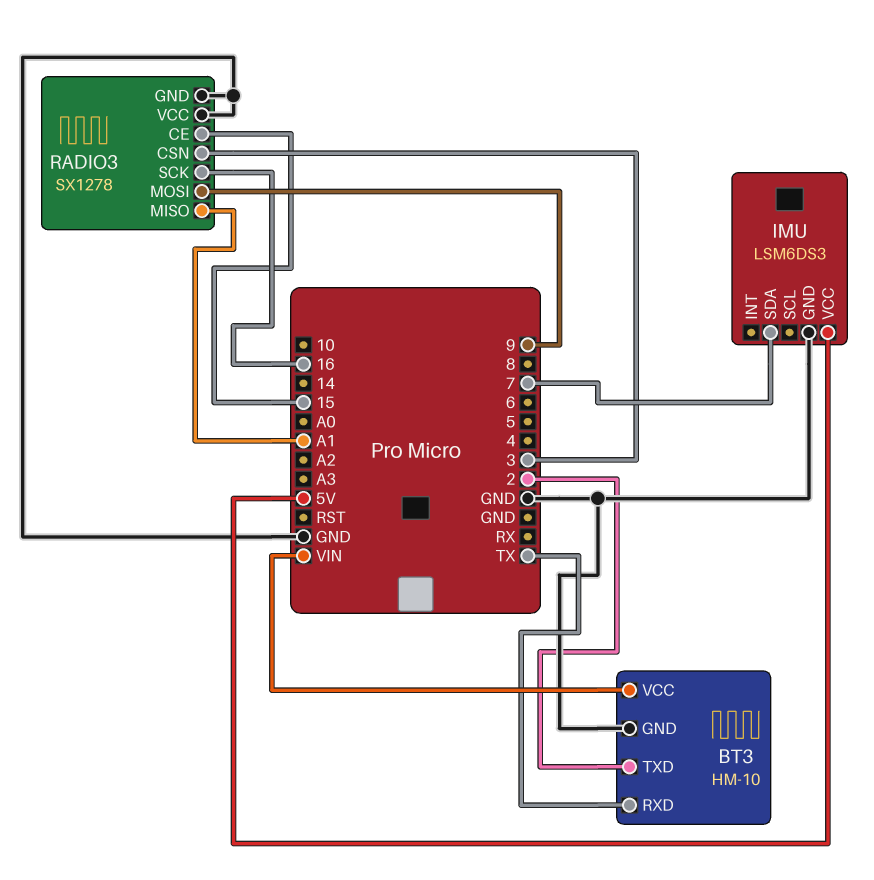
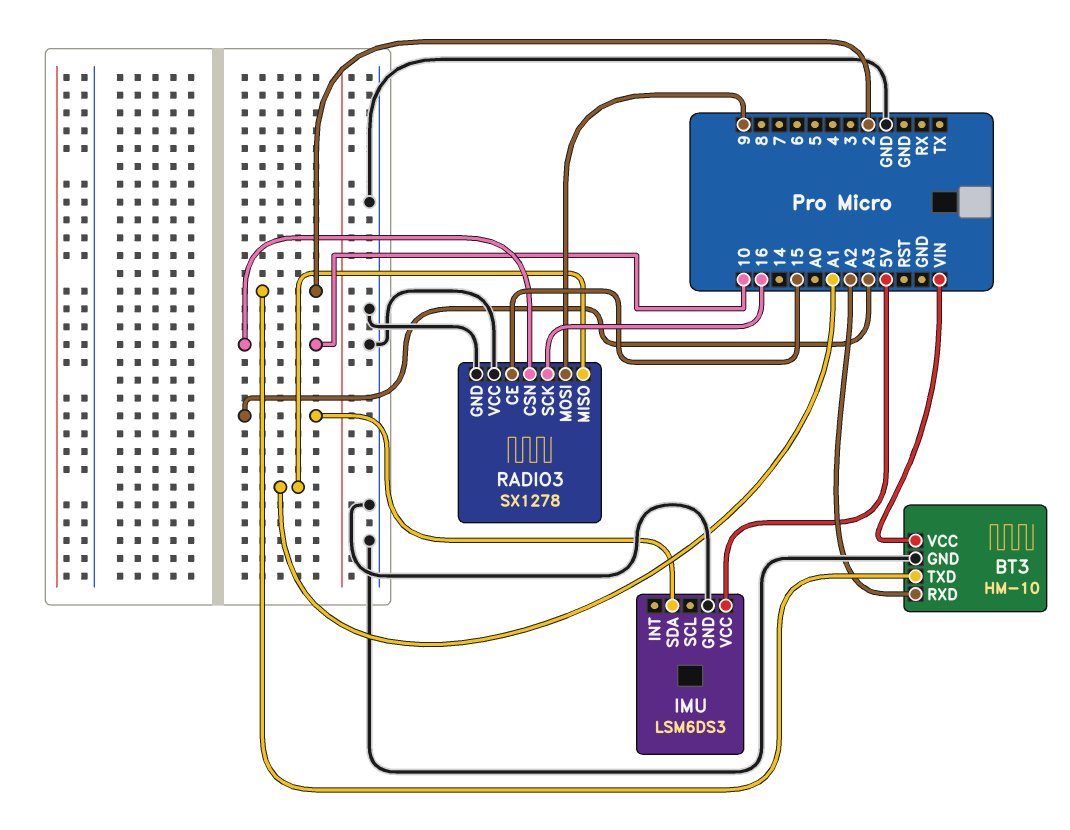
BT3 pin RXD: TX -> A2
IMU pin SDA: 7 -> A3
RADIO3 pin CSN: 3 -> 10

